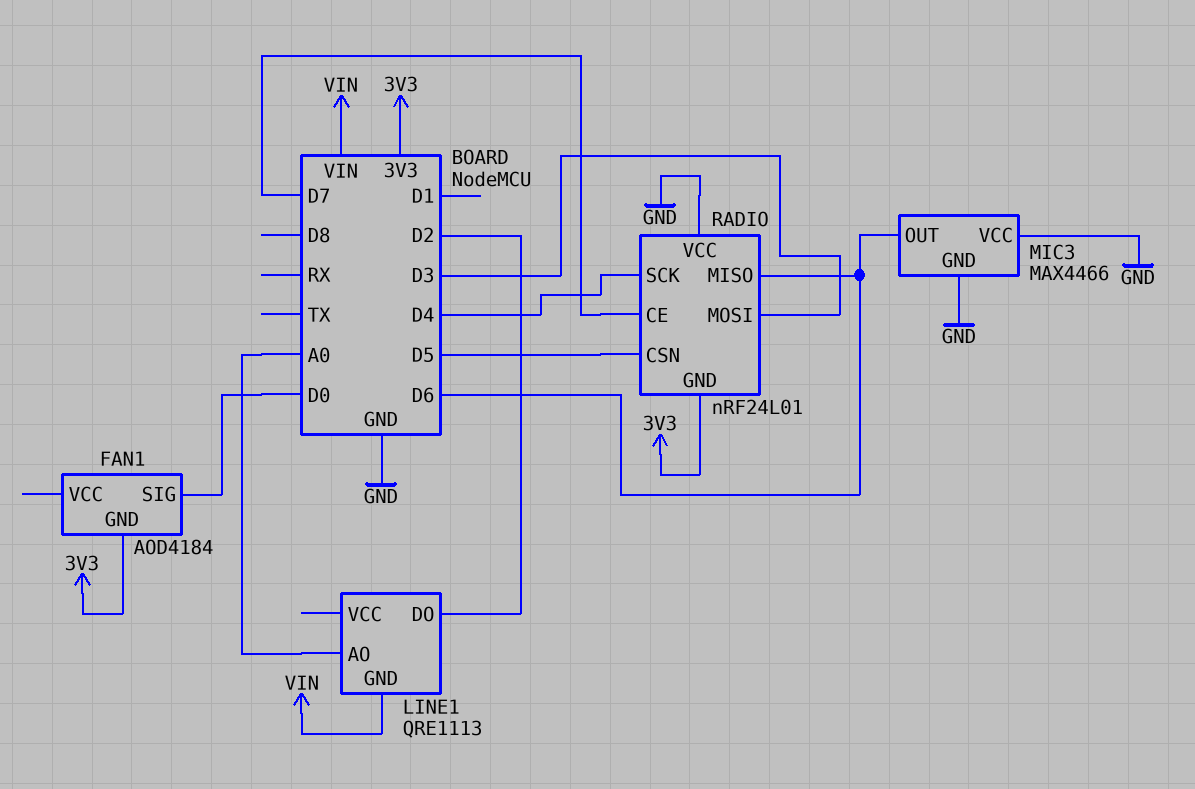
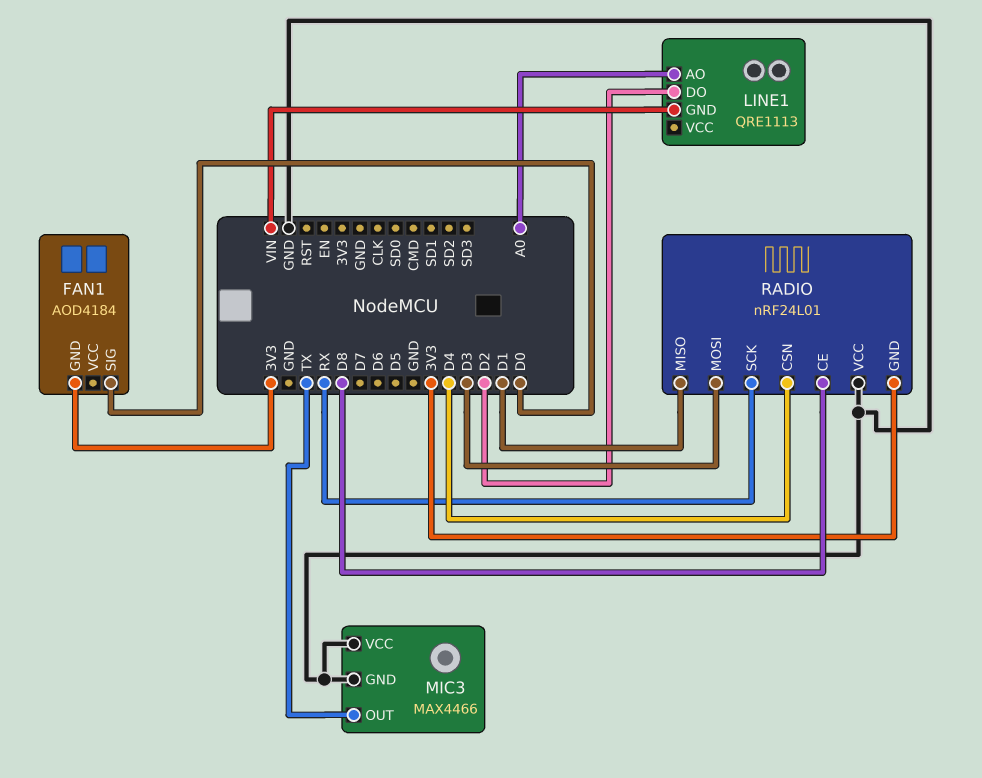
MIC3 pin OUT: D6 -> TX
RADIO pin CE: D7 -> D8
RADIO pin CSN: D5 -> D4
RADIO pin MISO: D6 -> D1
RADIO pin SCK: D4 -> RX

